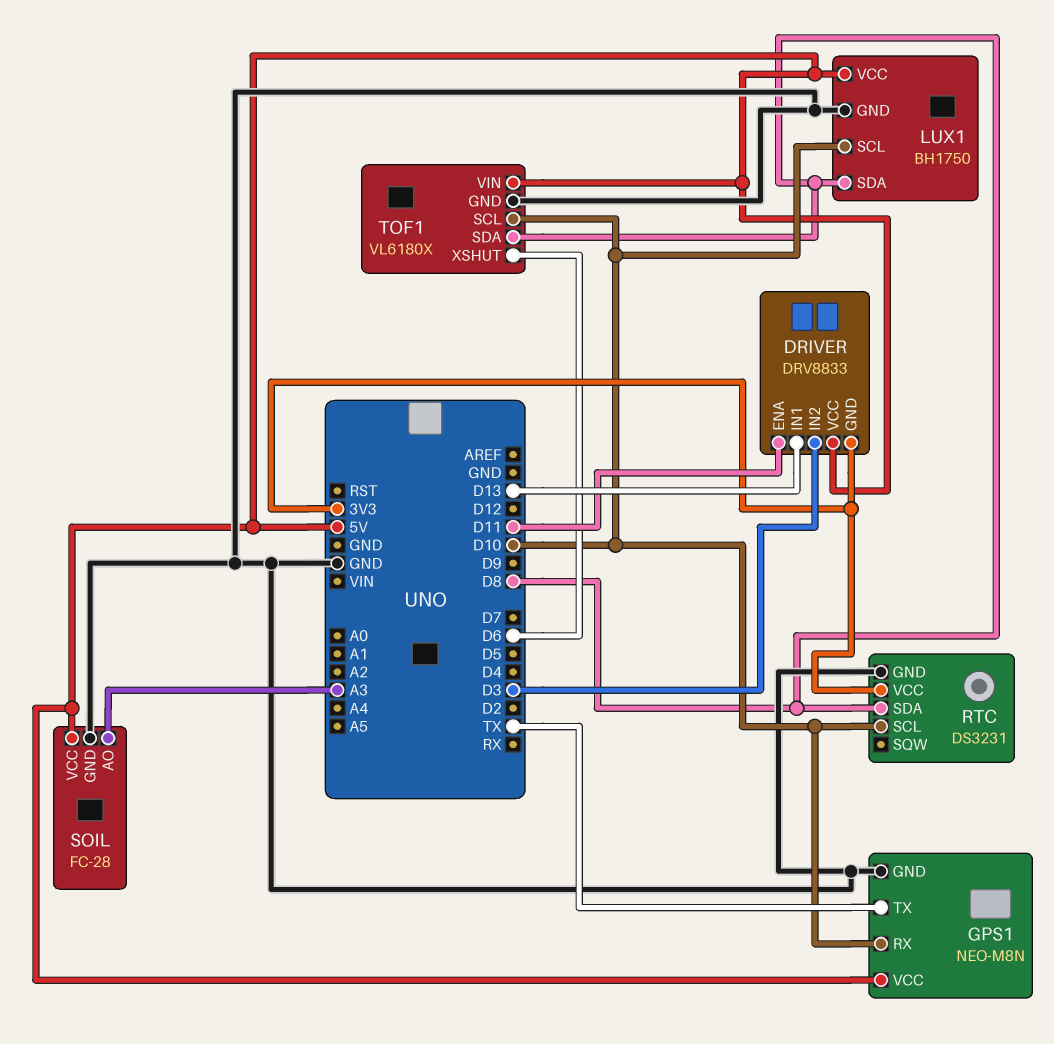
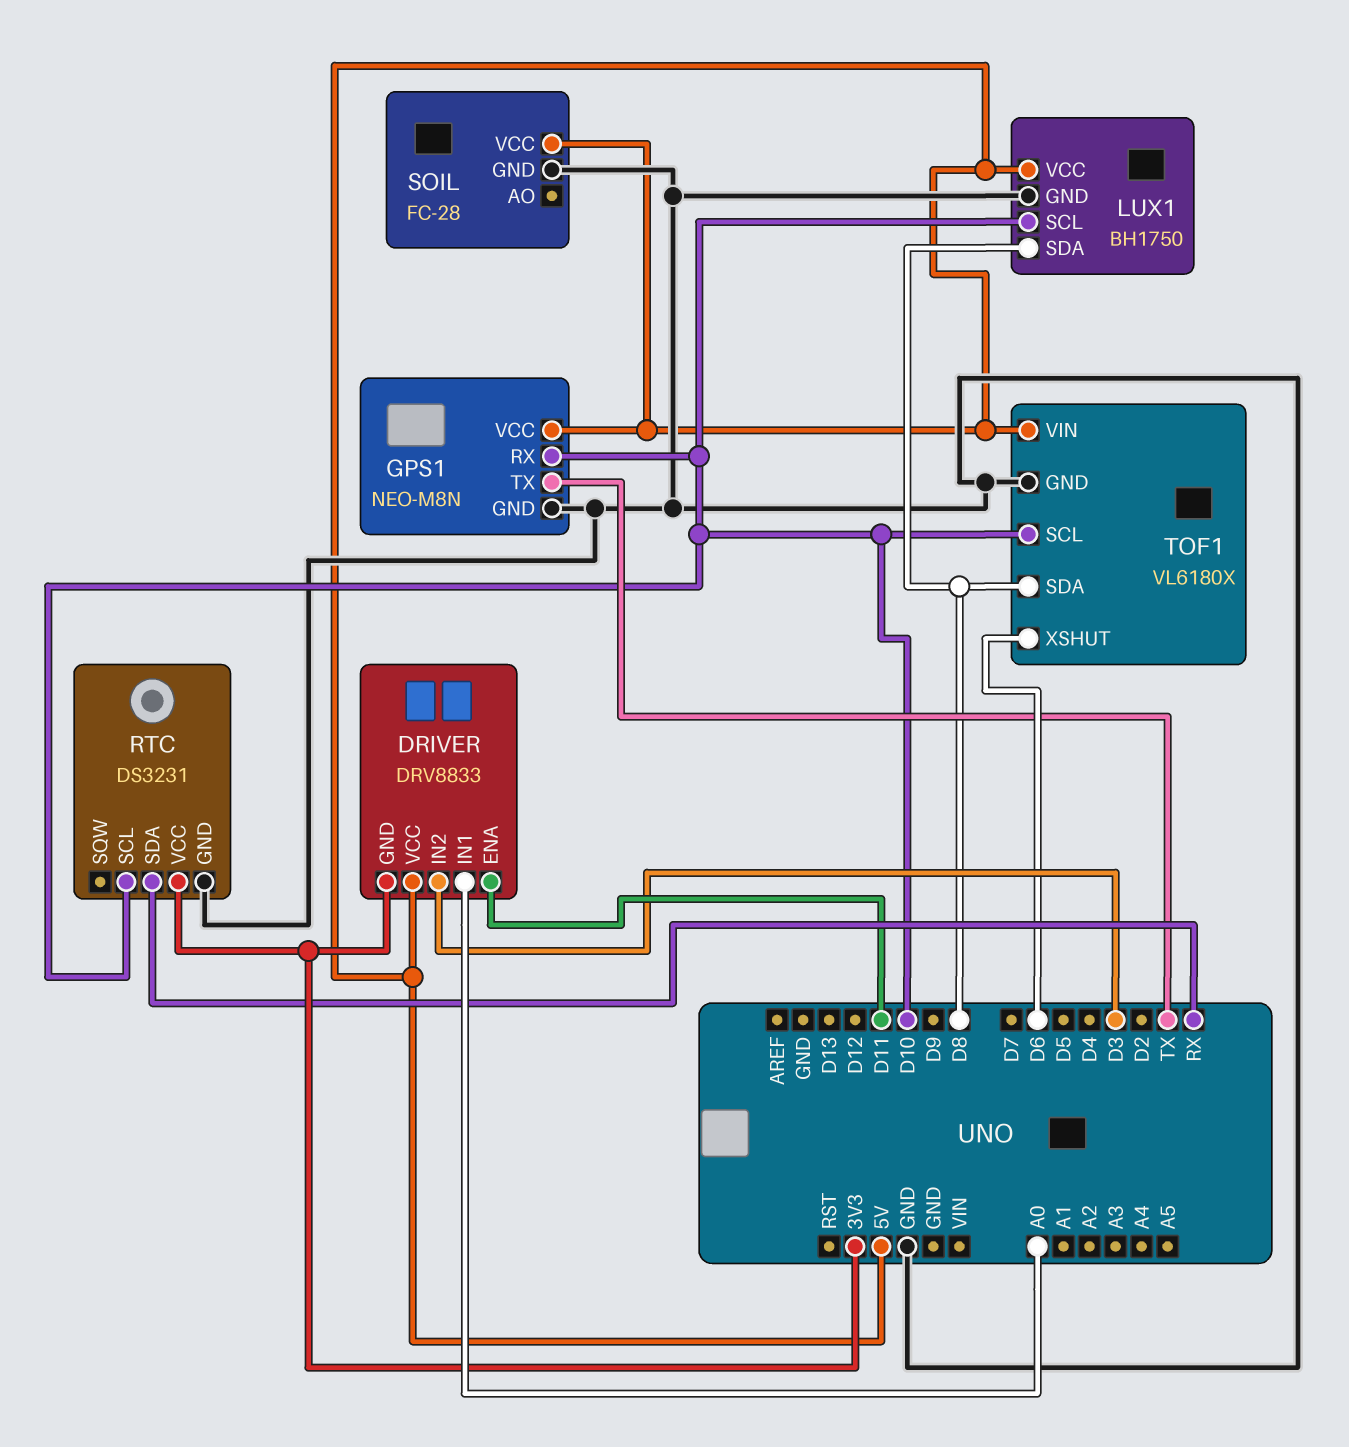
DRIVER pin IN1: D13 -> A0
RTC pin SDA: D8 -> RX
SOIL pin AO: A3 -> none

